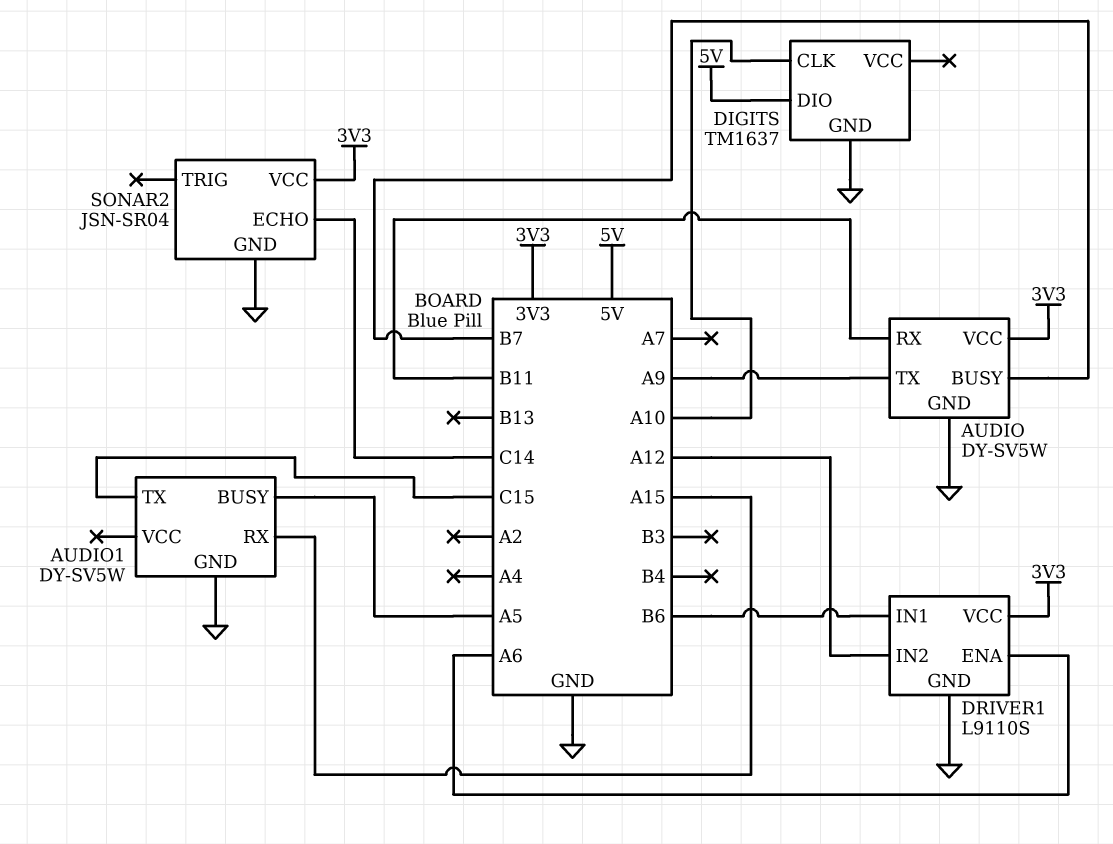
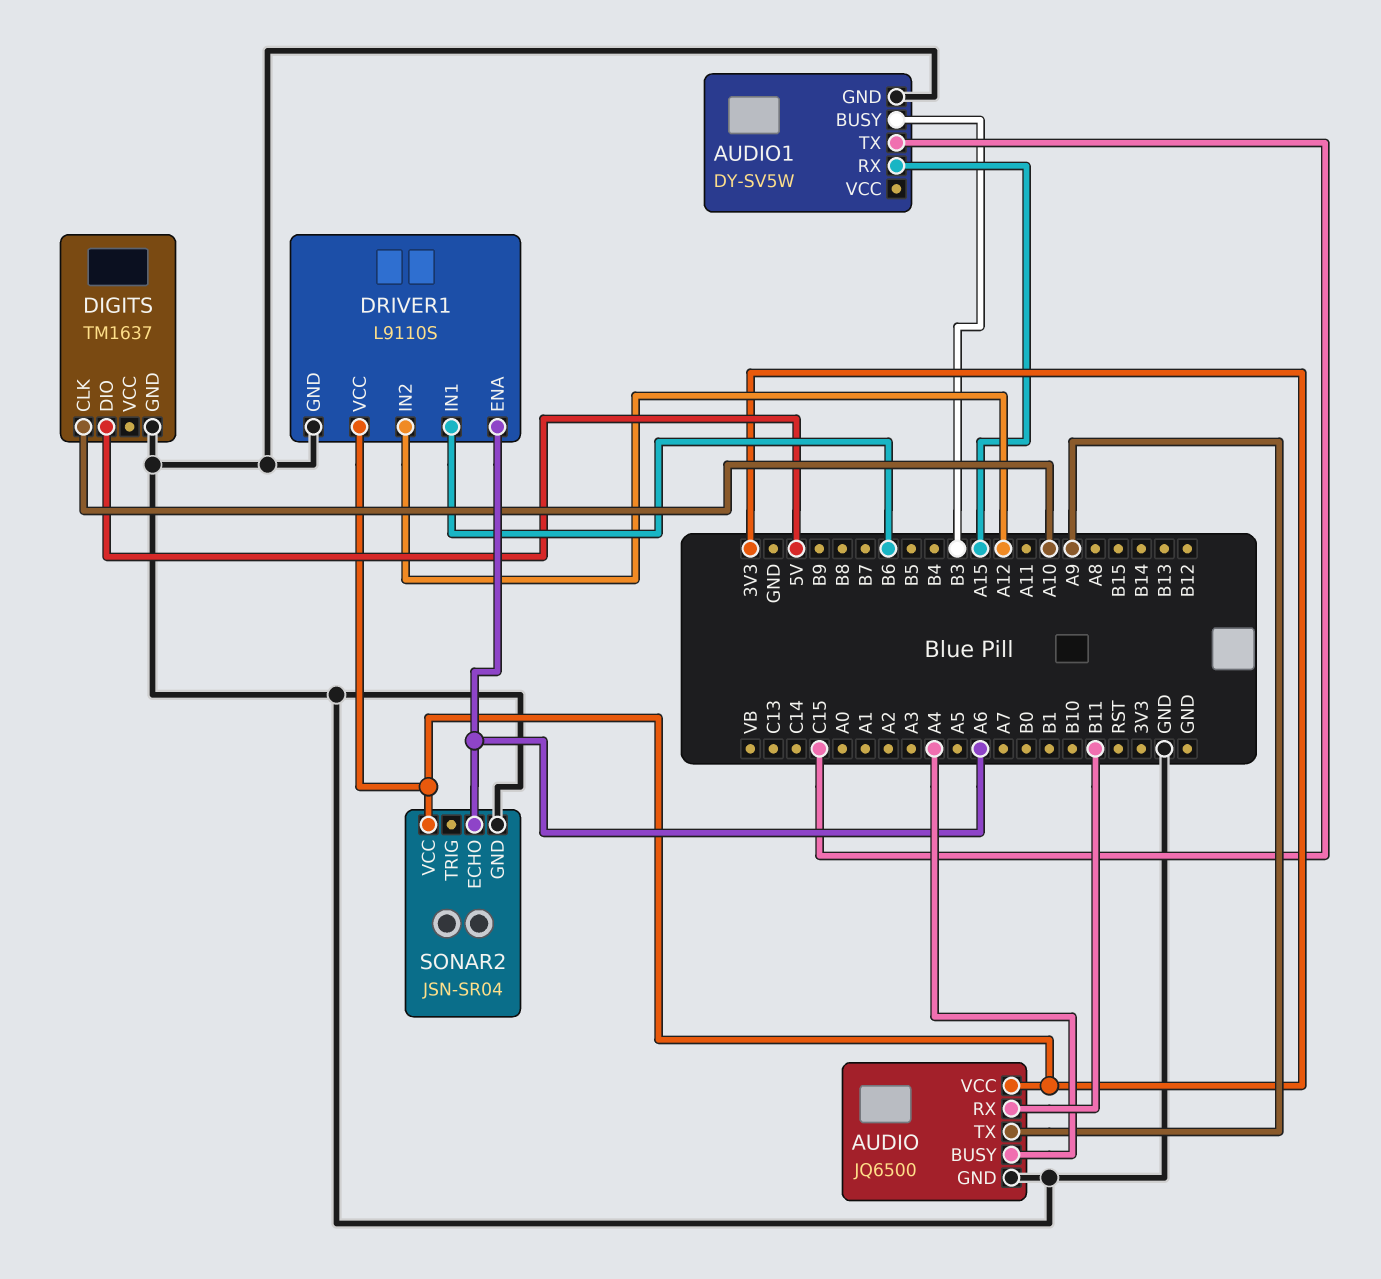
AUDIO: DY-SV5W -> JQ6500
AUDIO pin BUSY: B7 -> A4
AUDIO1 pin BUSY: A5 -> B3
SONAR2 pin ECHO: C14 -> A6

